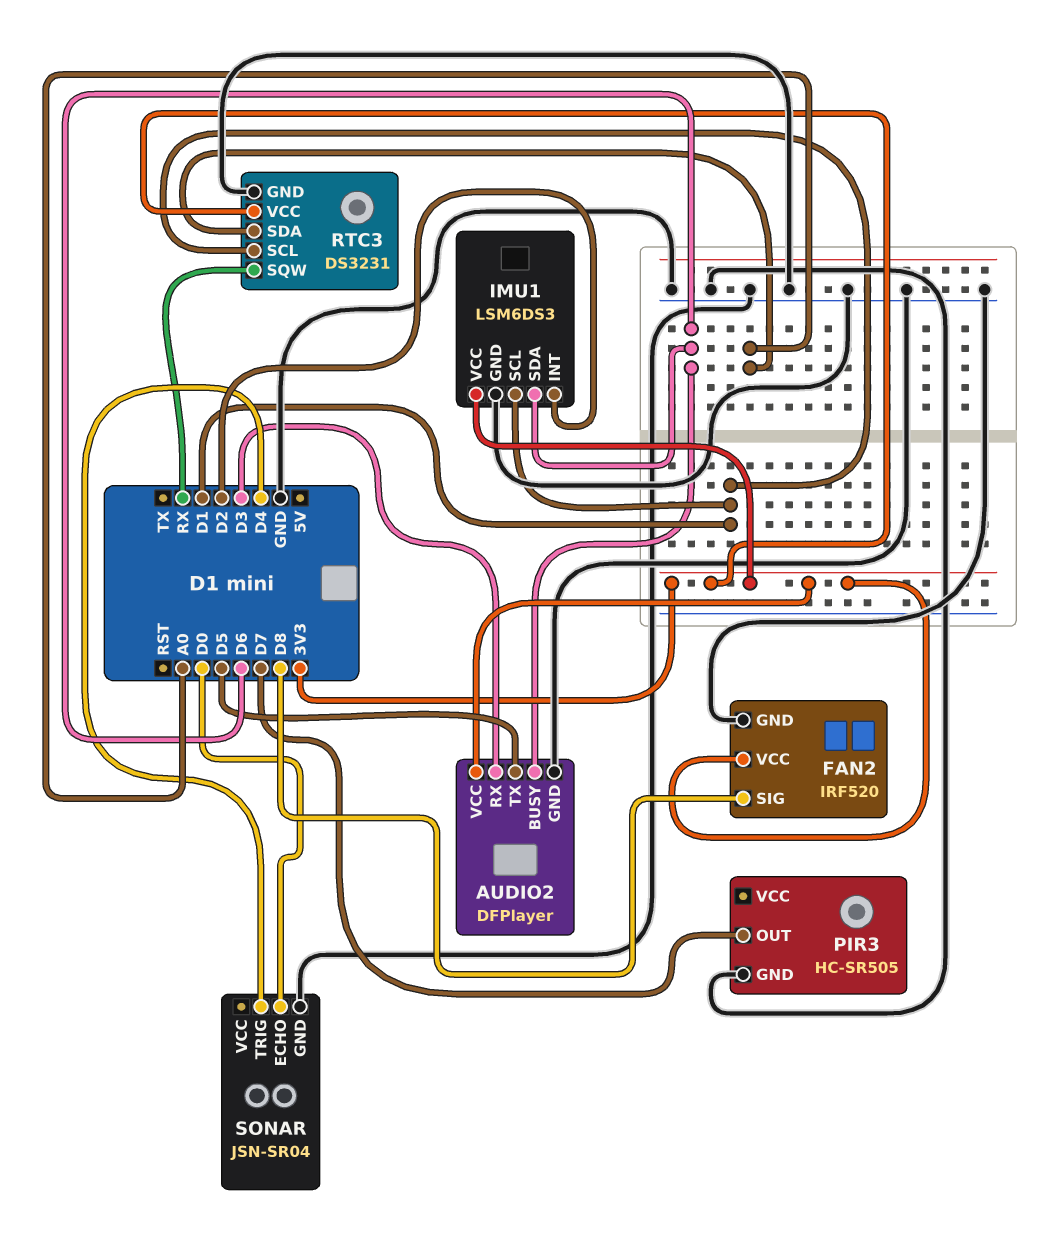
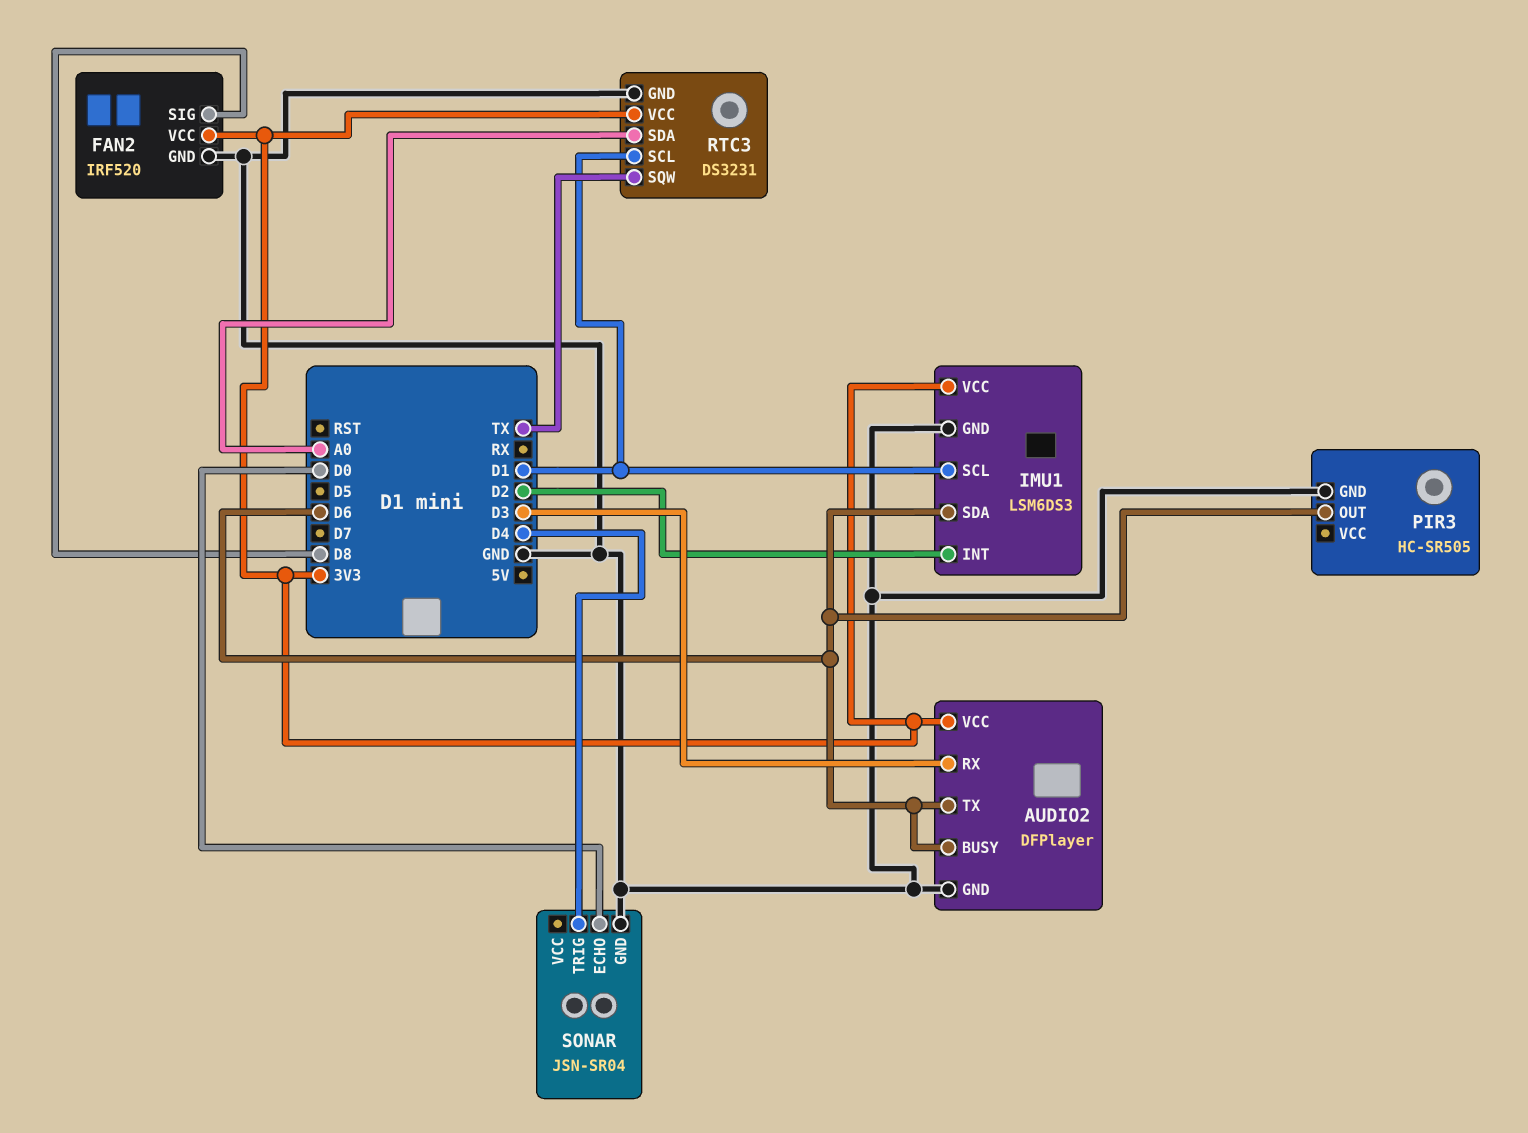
AUDIO2 pin TX: D5 -> D6
PIR3 pin OUT: D7 -> D6
RTC3 pin SQW: RX -> TX

